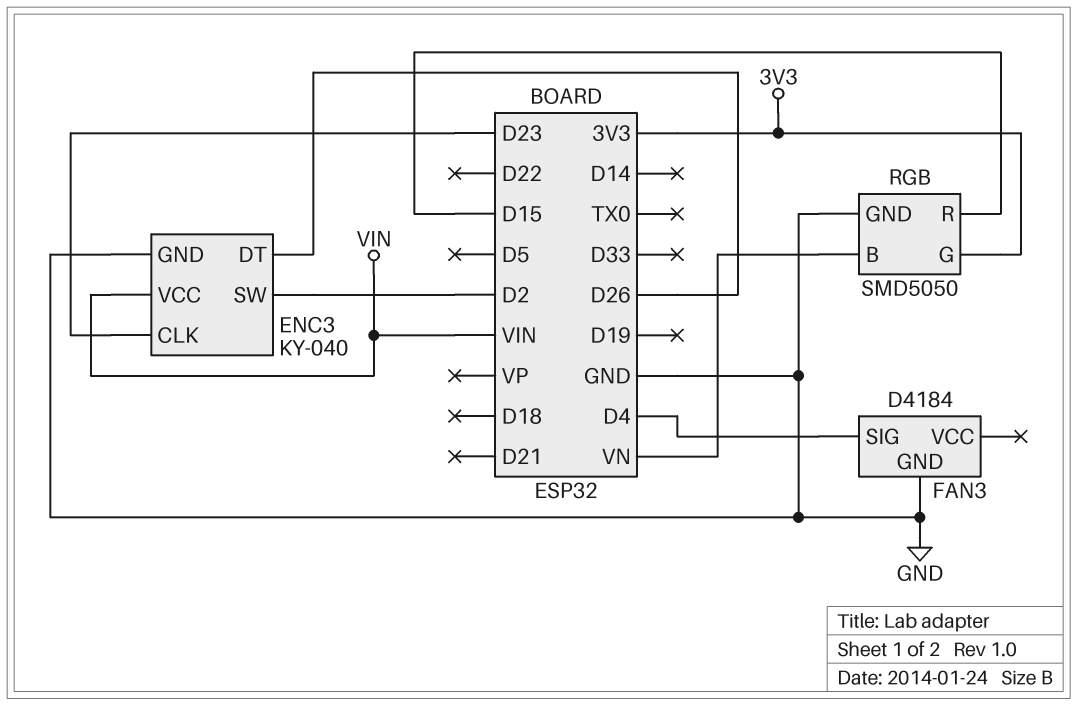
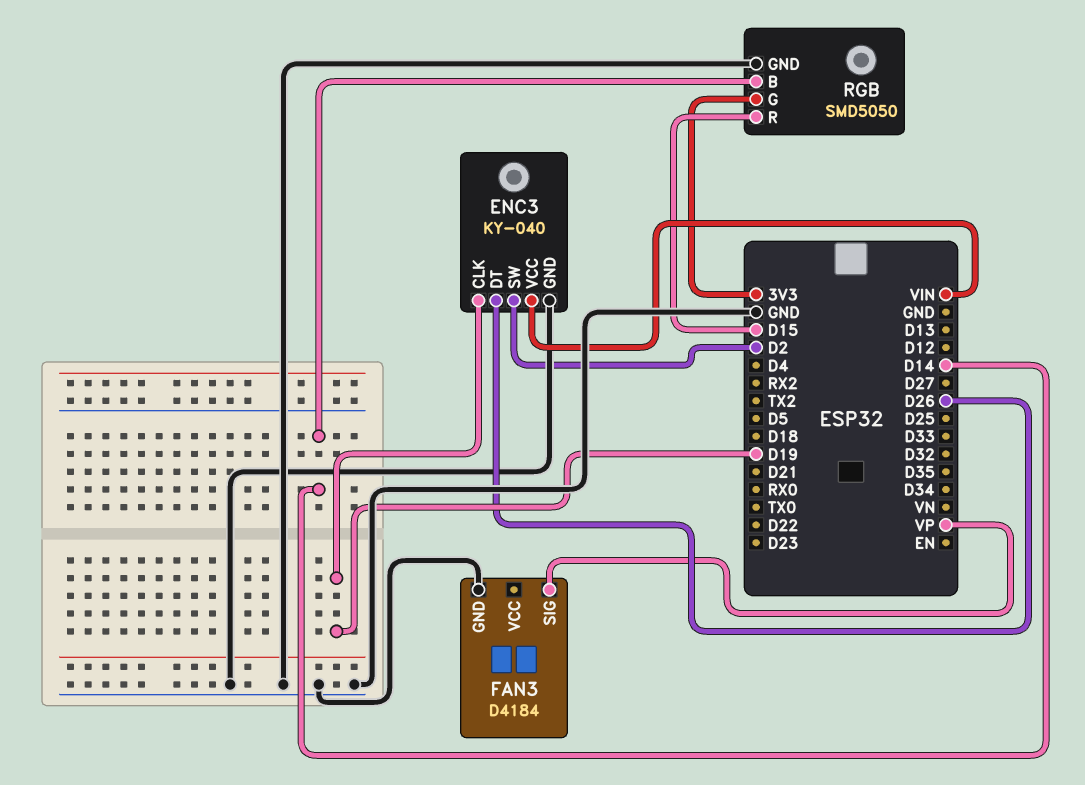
ENC3 pin CLK: D23 -> D19
FAN3 pin SIG: D4 -> VP
RGB pin B: VN -> D14

